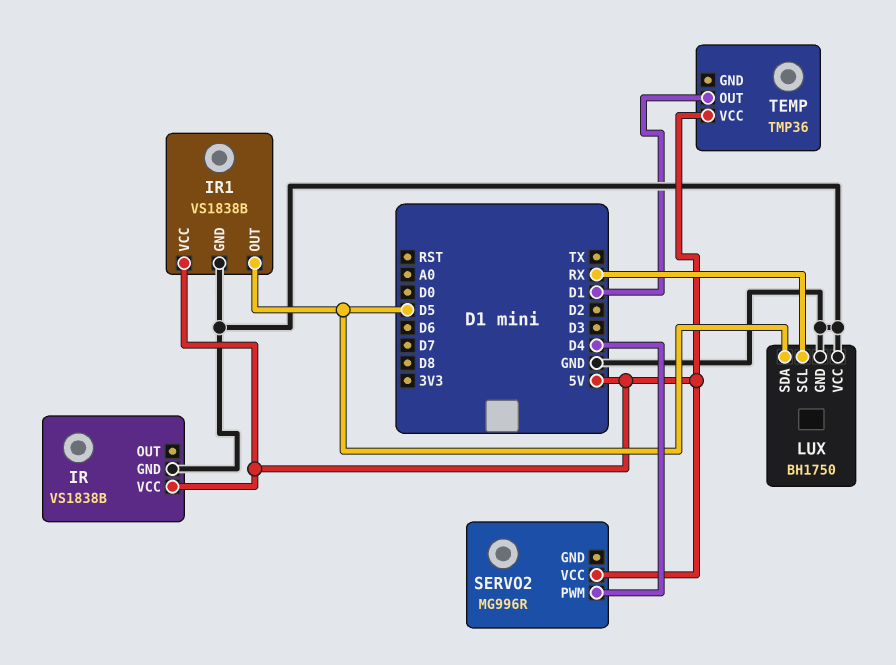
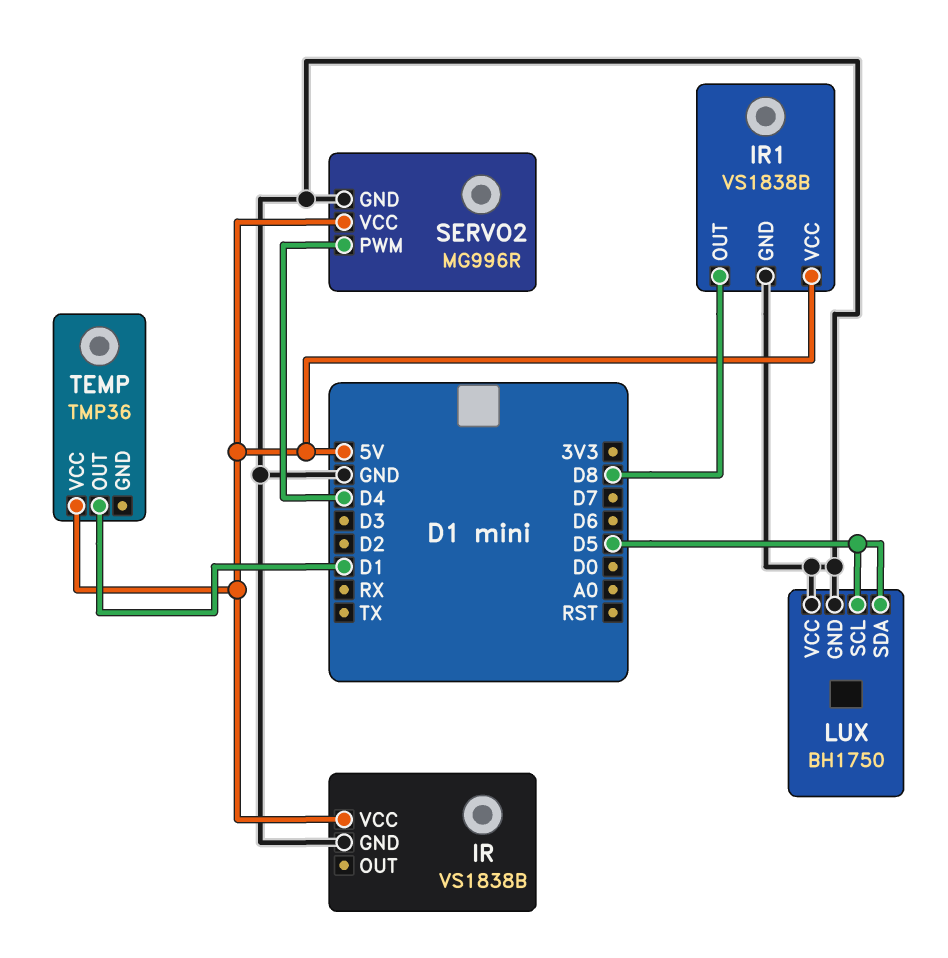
IR1 pin OUT: D5 -> D8
LUX pin SCL: RX -> D5
SERVO2 pin GND: none -> GND

